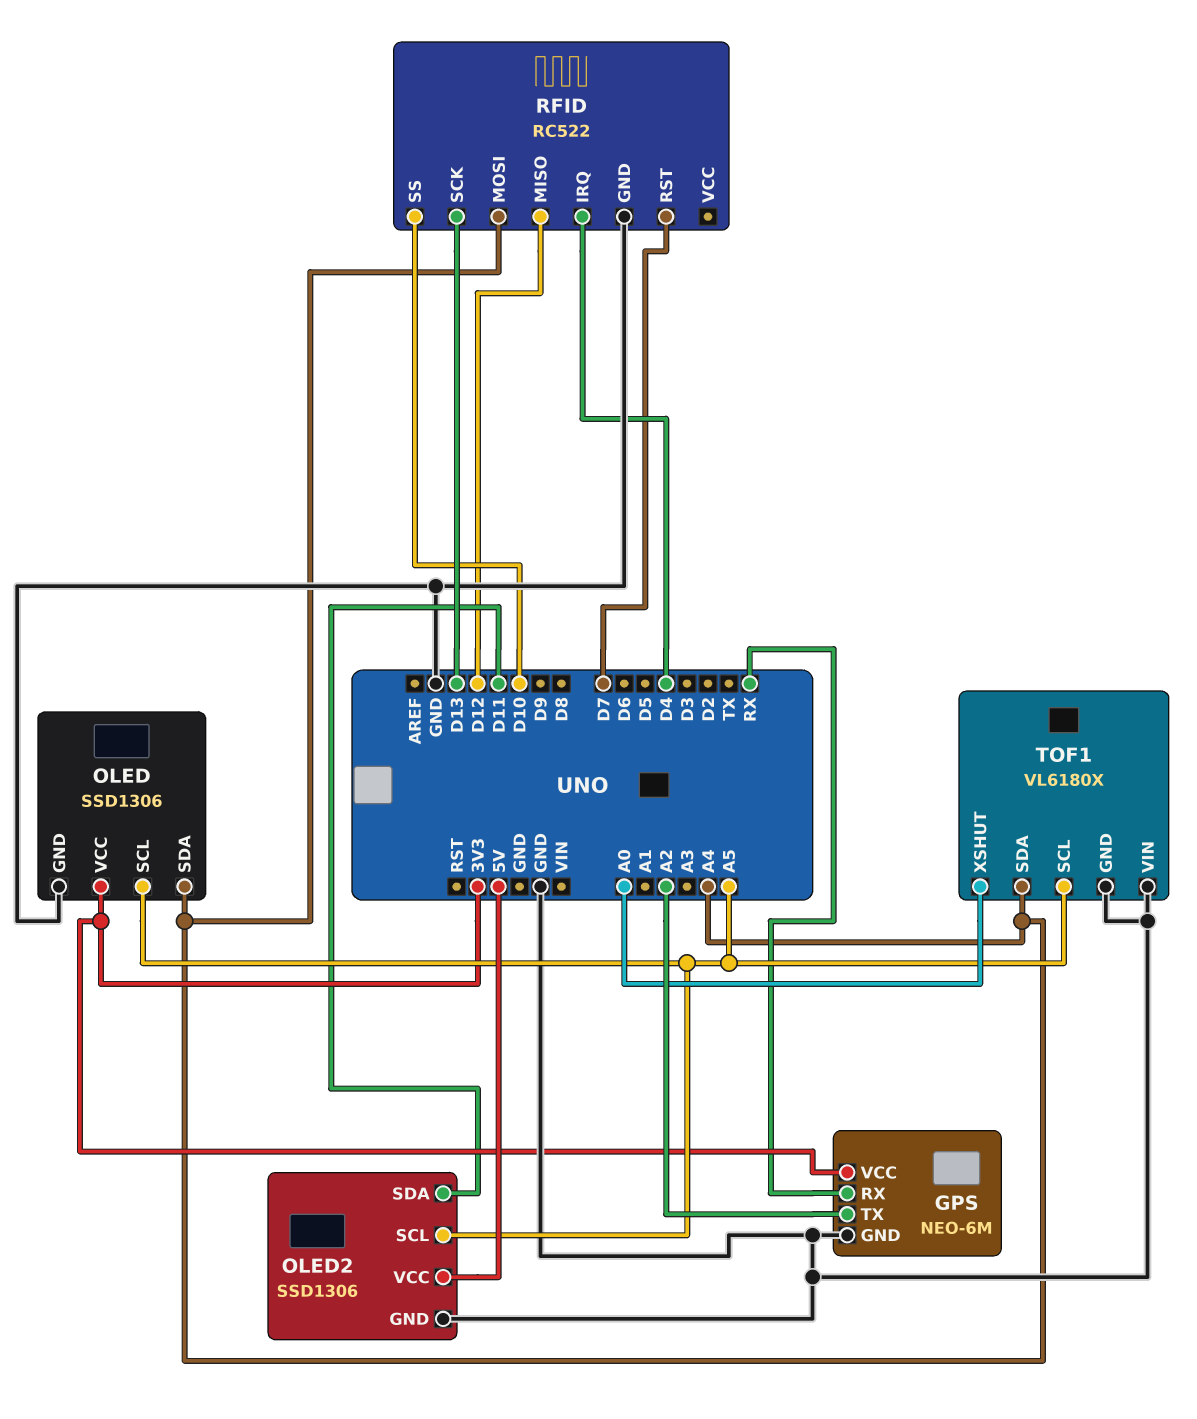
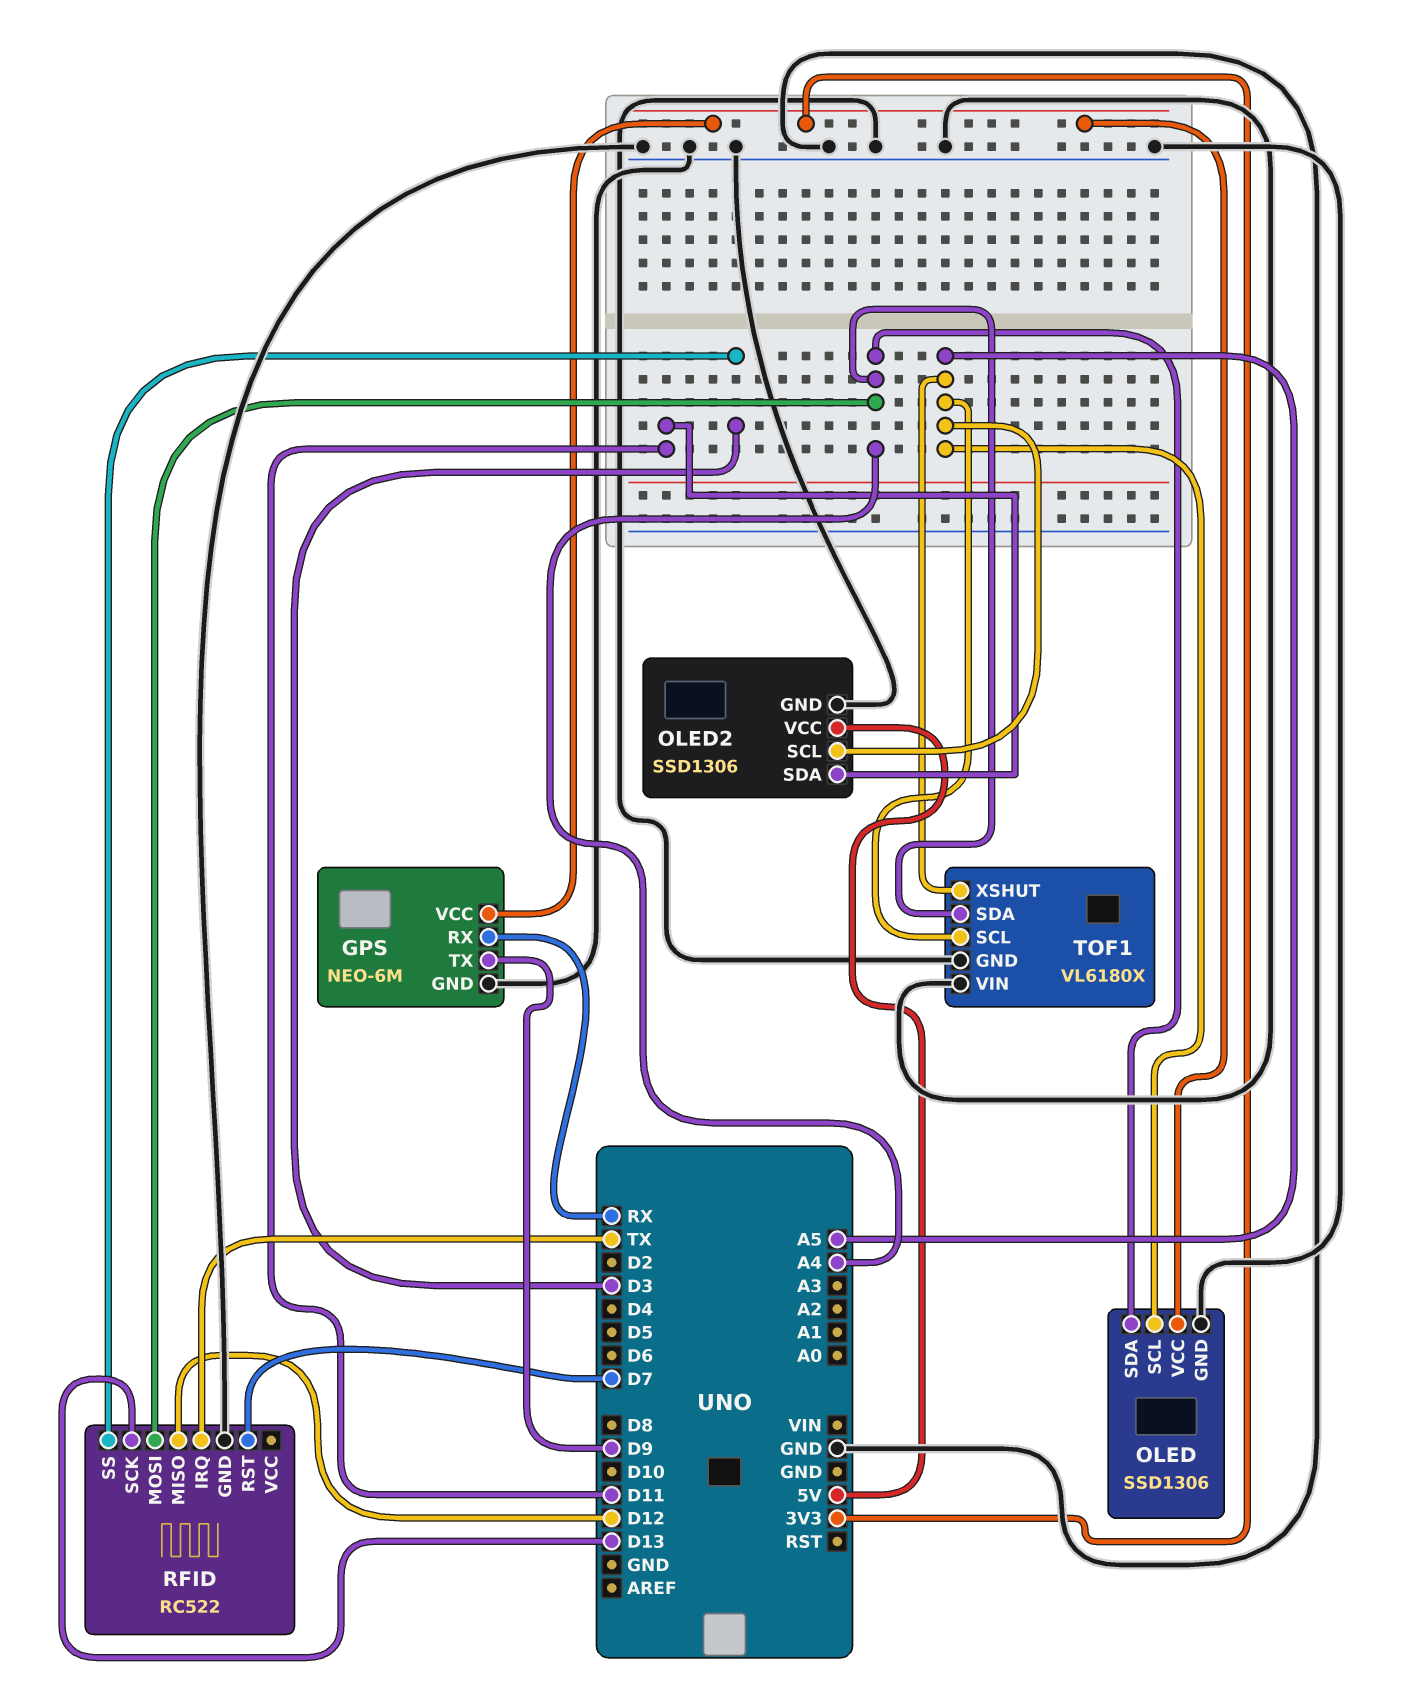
GPS pin TX: A2 -> D9
RFID pin IRQ: D4 -> TX
RFID pin SS: D10 -> D3
TOF1 pin XSHUT: A0 -> A5

